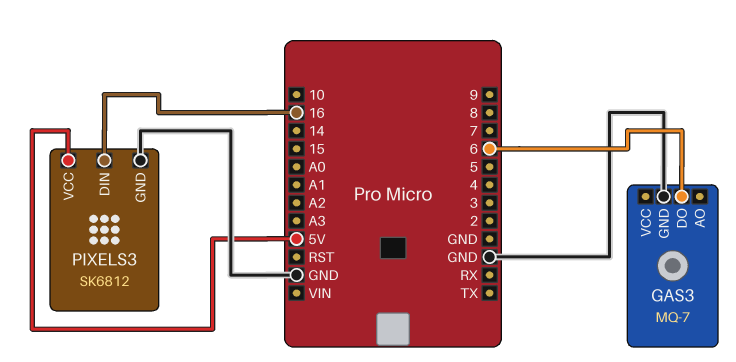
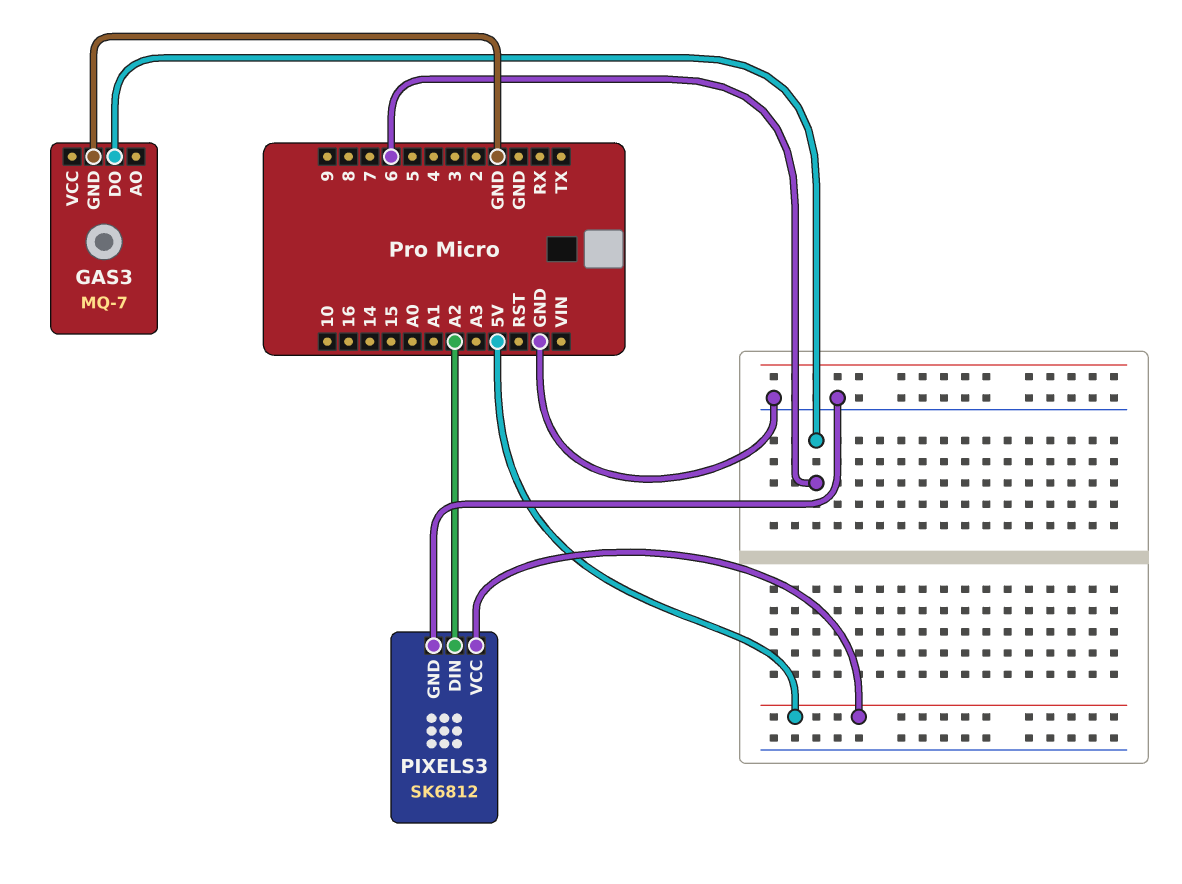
PIXELS3 pin DIN: 16 -> A2

